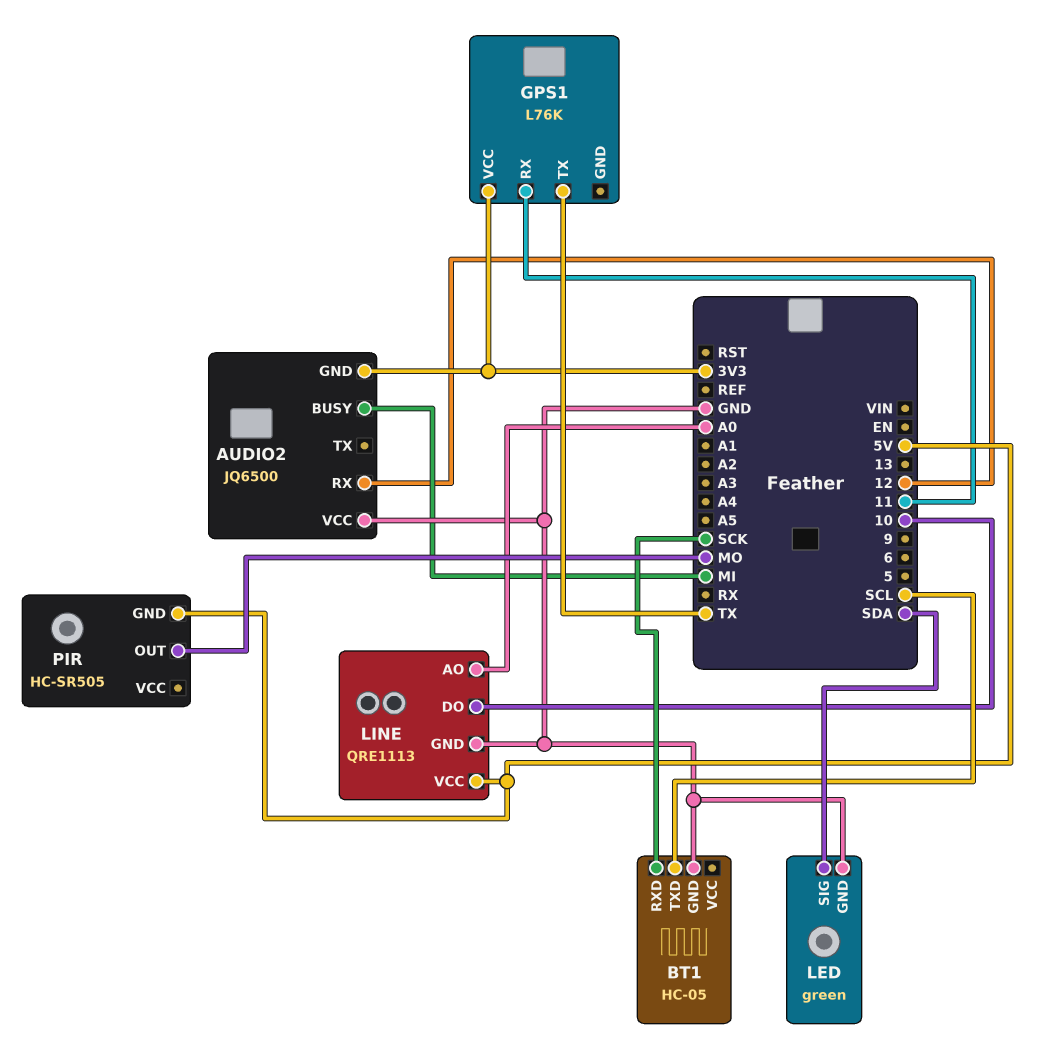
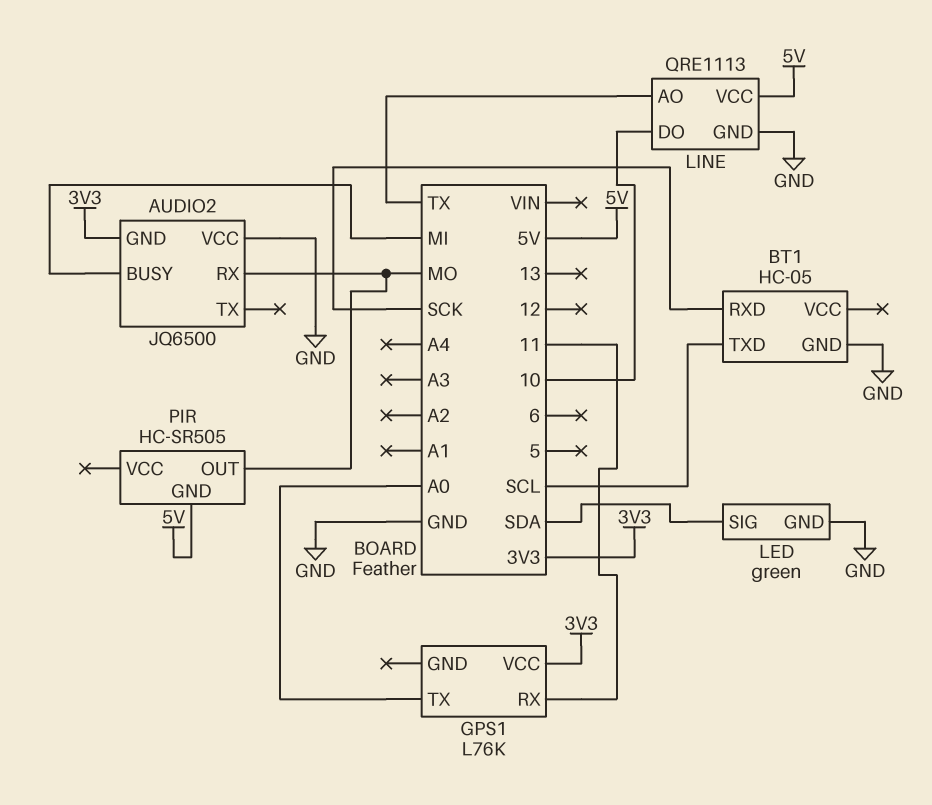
AUDIO2 pin RX: 12 -> MO
GPS1 pin TX: TX -> A0
LINE pin AO: A0 -> TX

